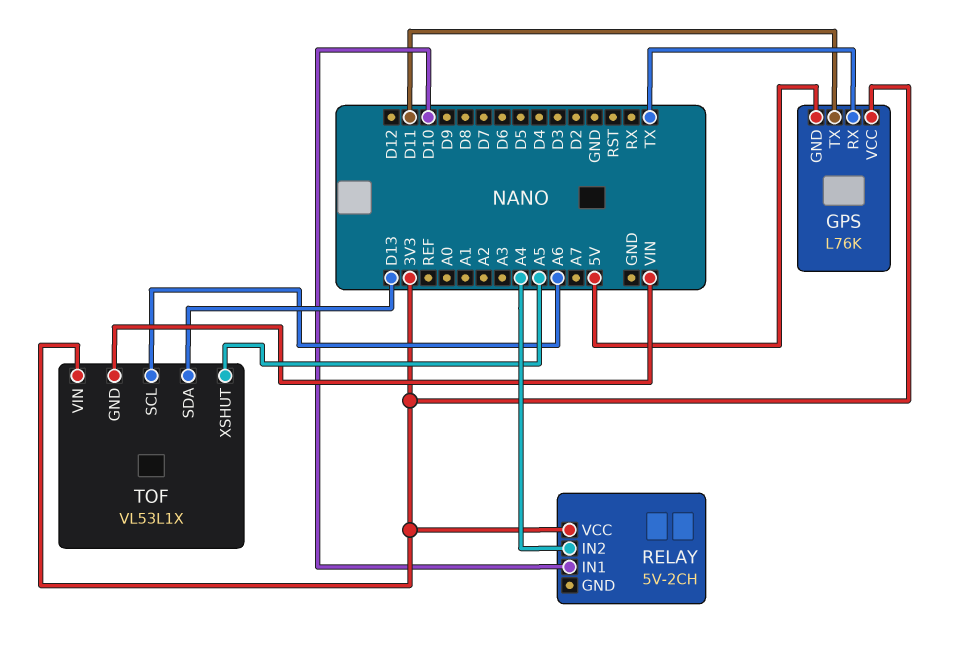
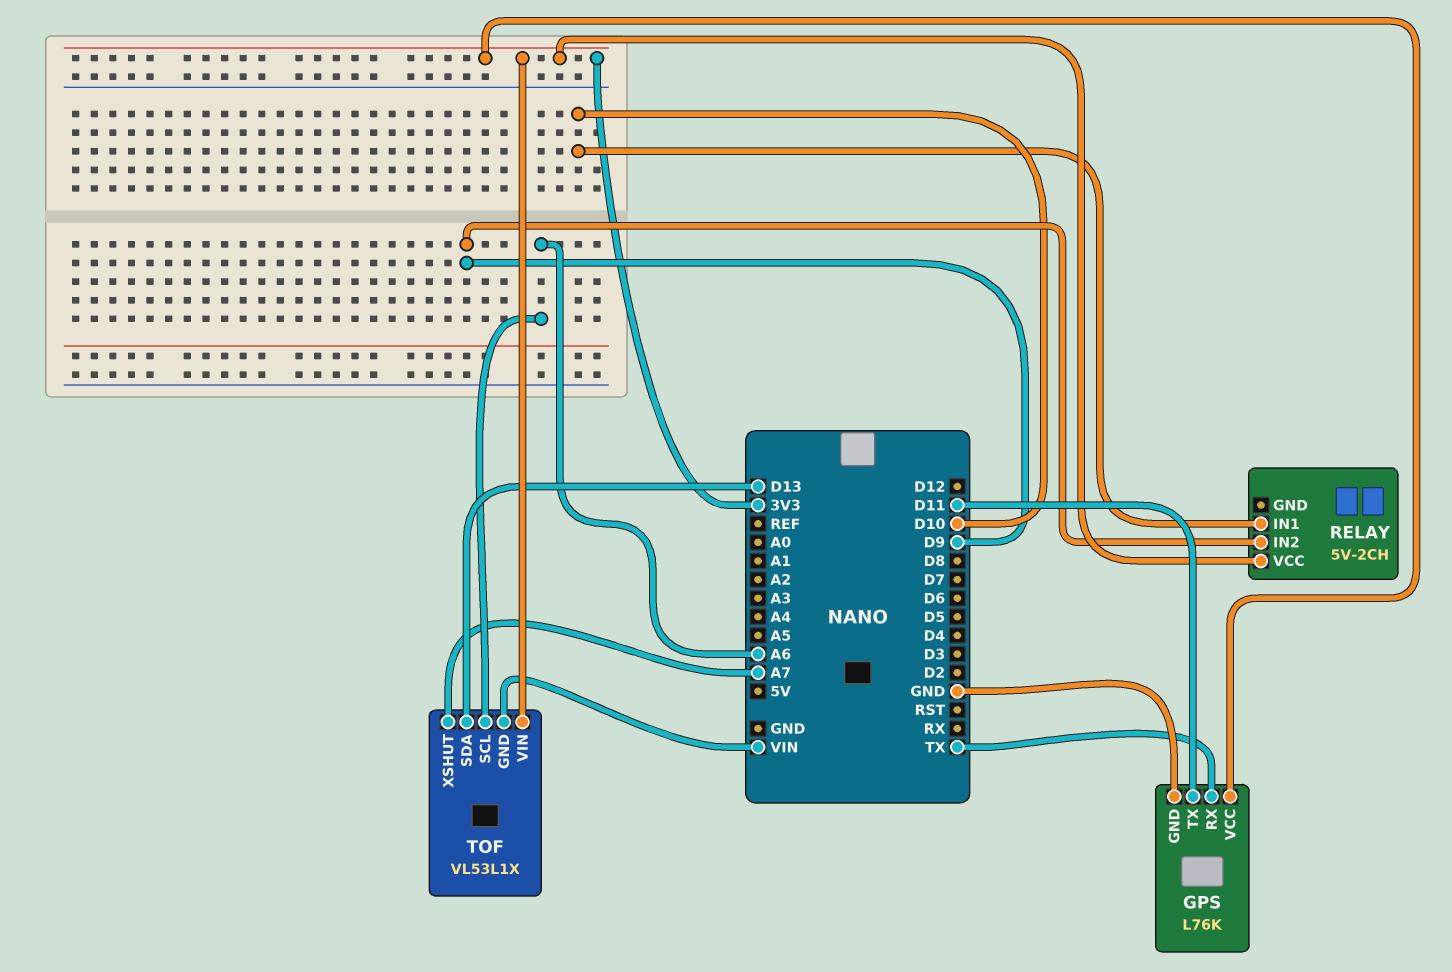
GPS pin GND: 5V -> GND
RELAY pin IN2: A4 -> D9
TOF pin XSHUT: A5 -> A7

